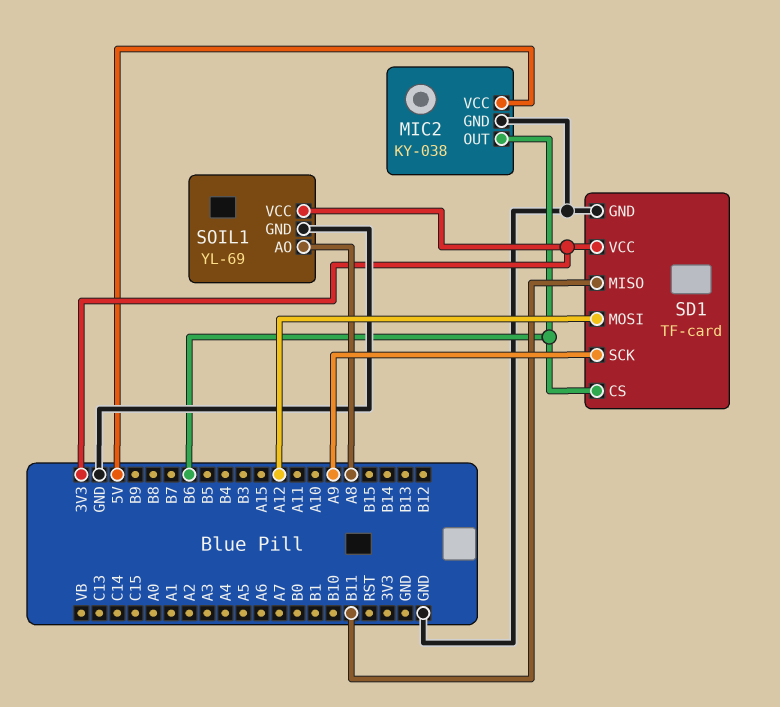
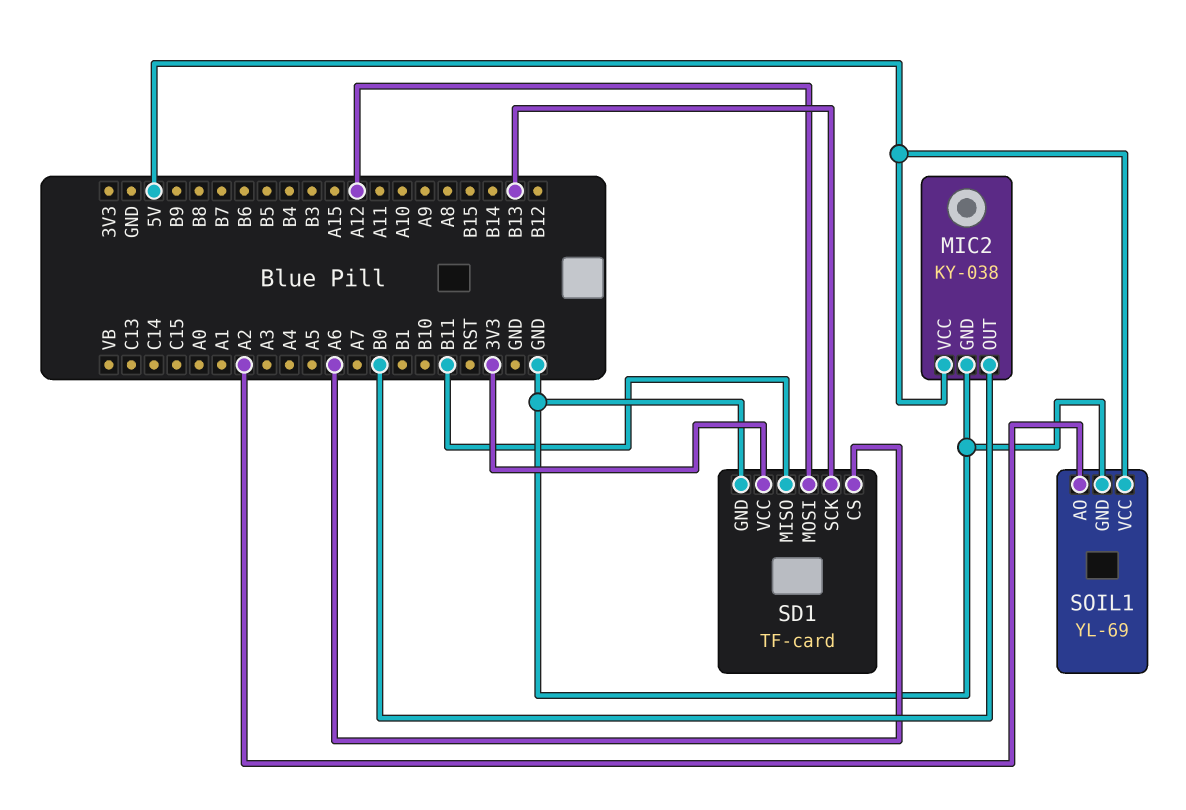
MIC2 pin OUT: B6 -> B0
SD1 pin CS: B6 -> A6
SD1 pin SCK: A9 -> B13
SOIL1 pin AO: A8 -> A2
SOIL1 pin VCC: 3V3 -> 5V

